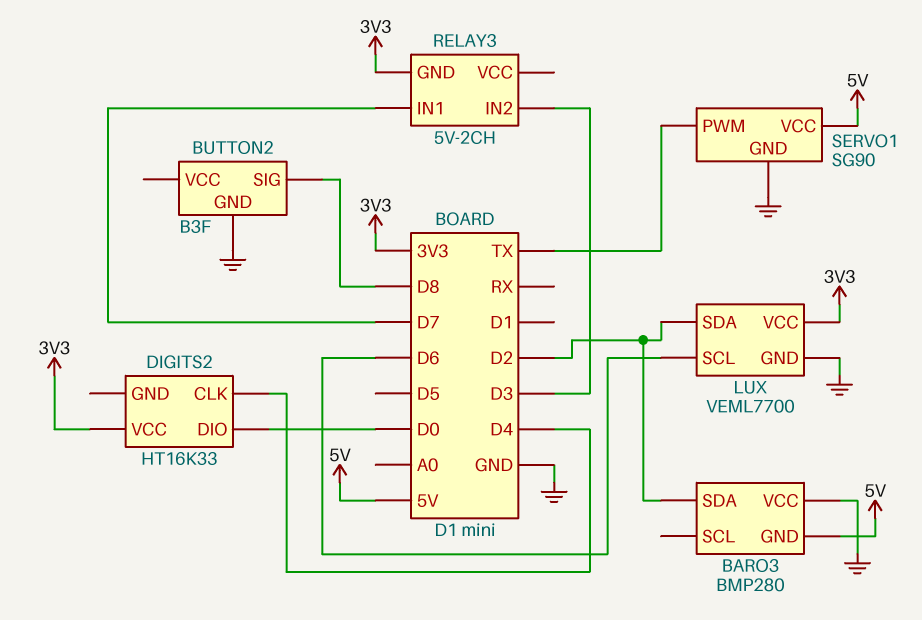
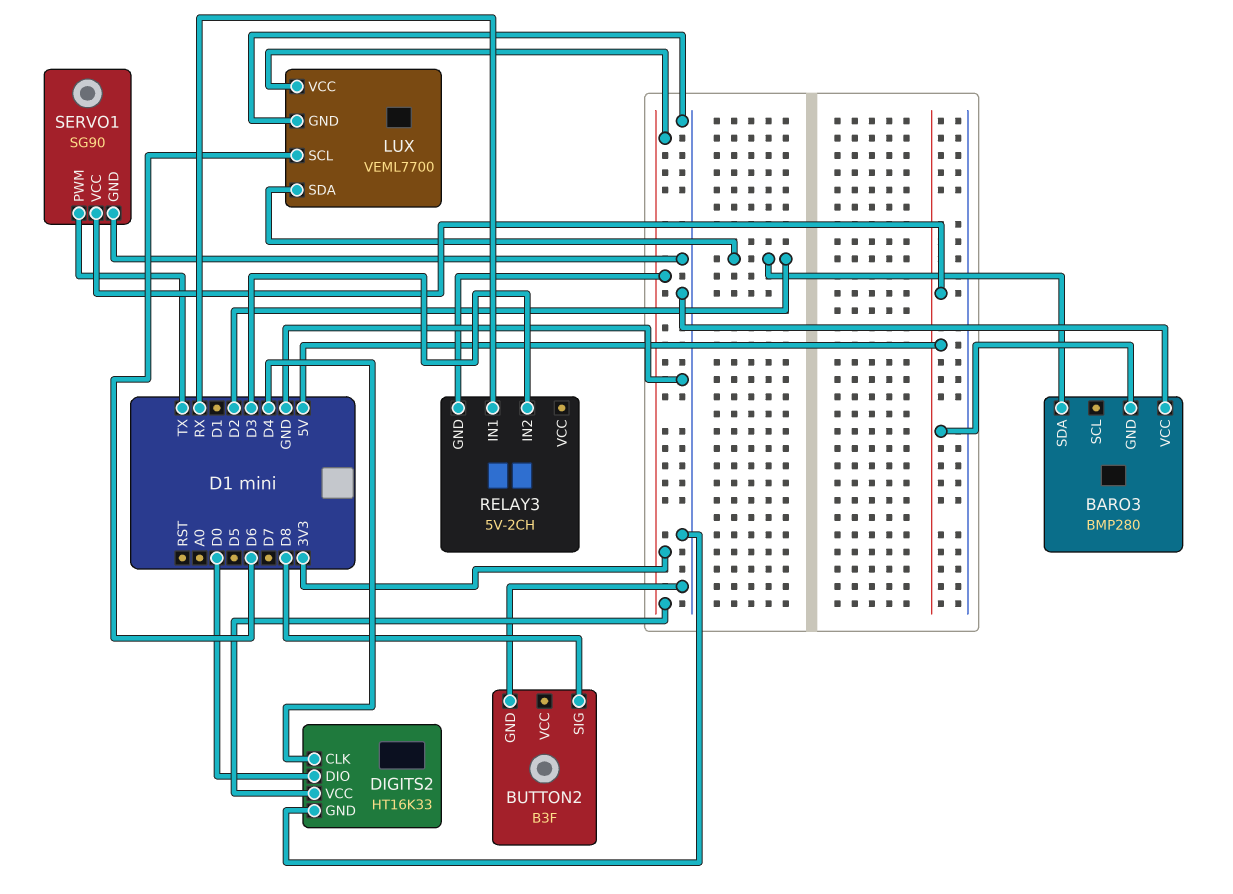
DIGITS2 pin GND: none -> GND
RELAY3 pin IN1: D7 -> RX

